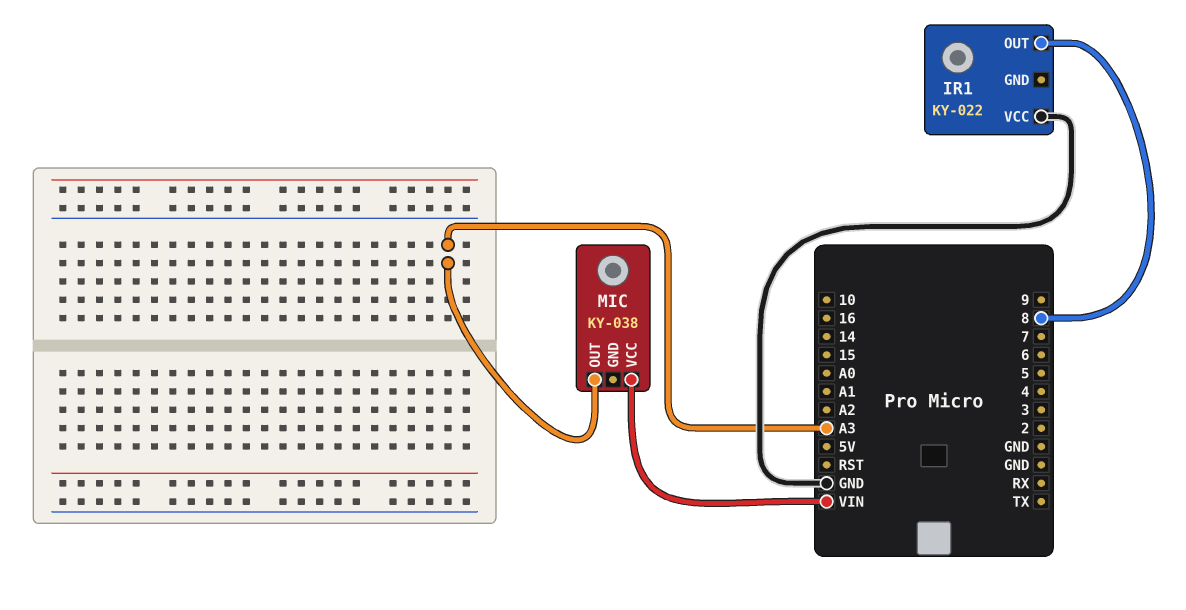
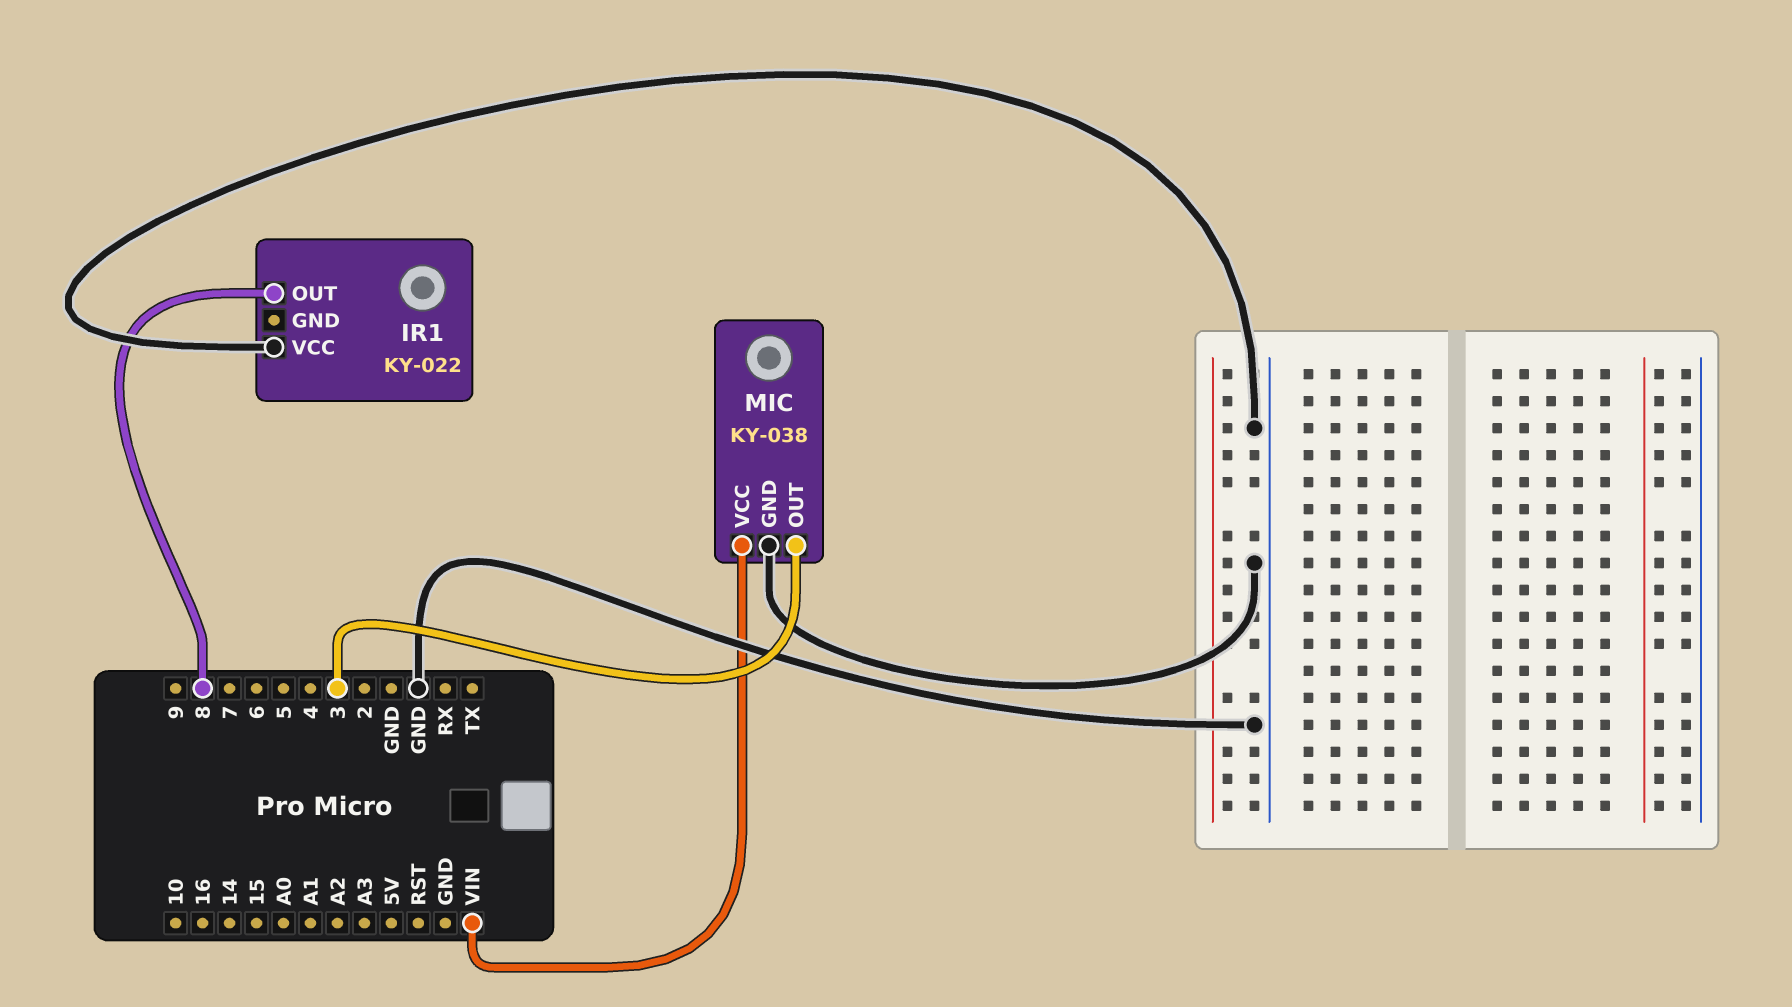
MIC pin GND: none -> GND
MIC pin OUT: A3 -> 3

